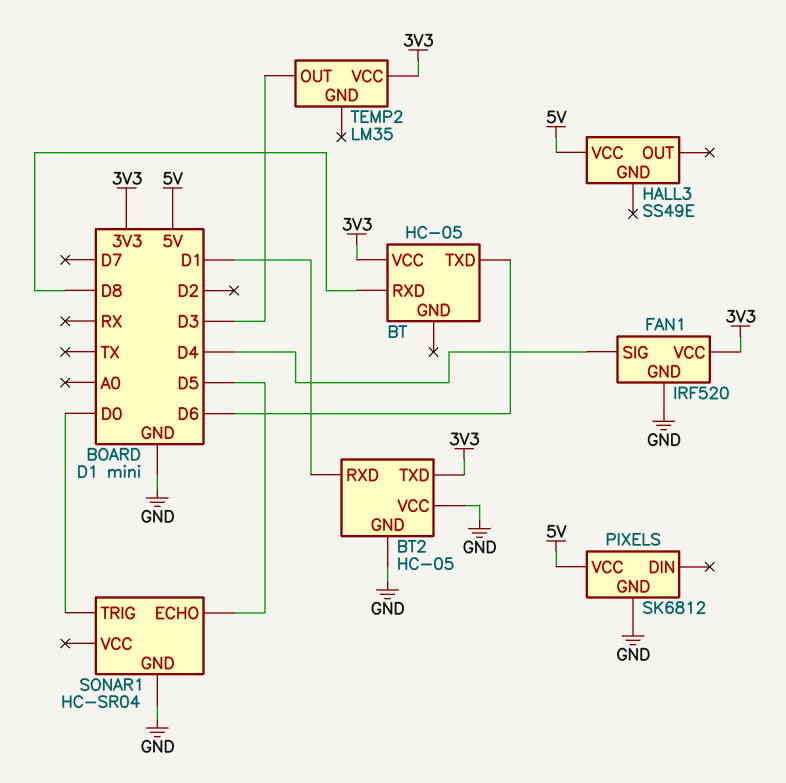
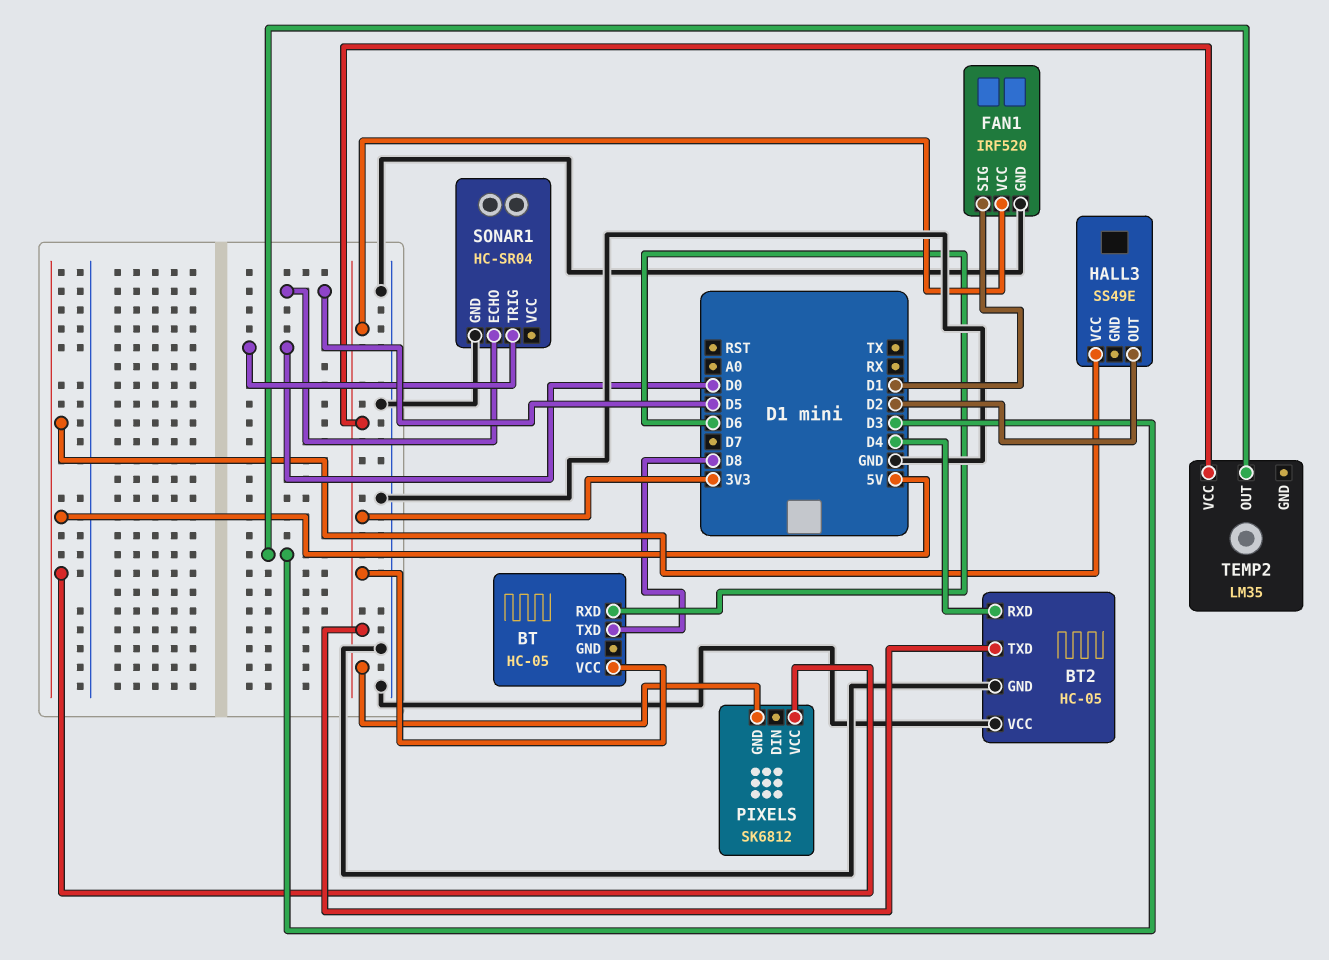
BT pin RXD: D8 -> D6
BT pin TXD: D6 -> D8
BT2 pin RXD: D1 -> D4
FAN1 pin SIG: D4 -> D1
HALL3 pin OUT: none -> D2
PIXELS pin GND: GND -> 3V3

